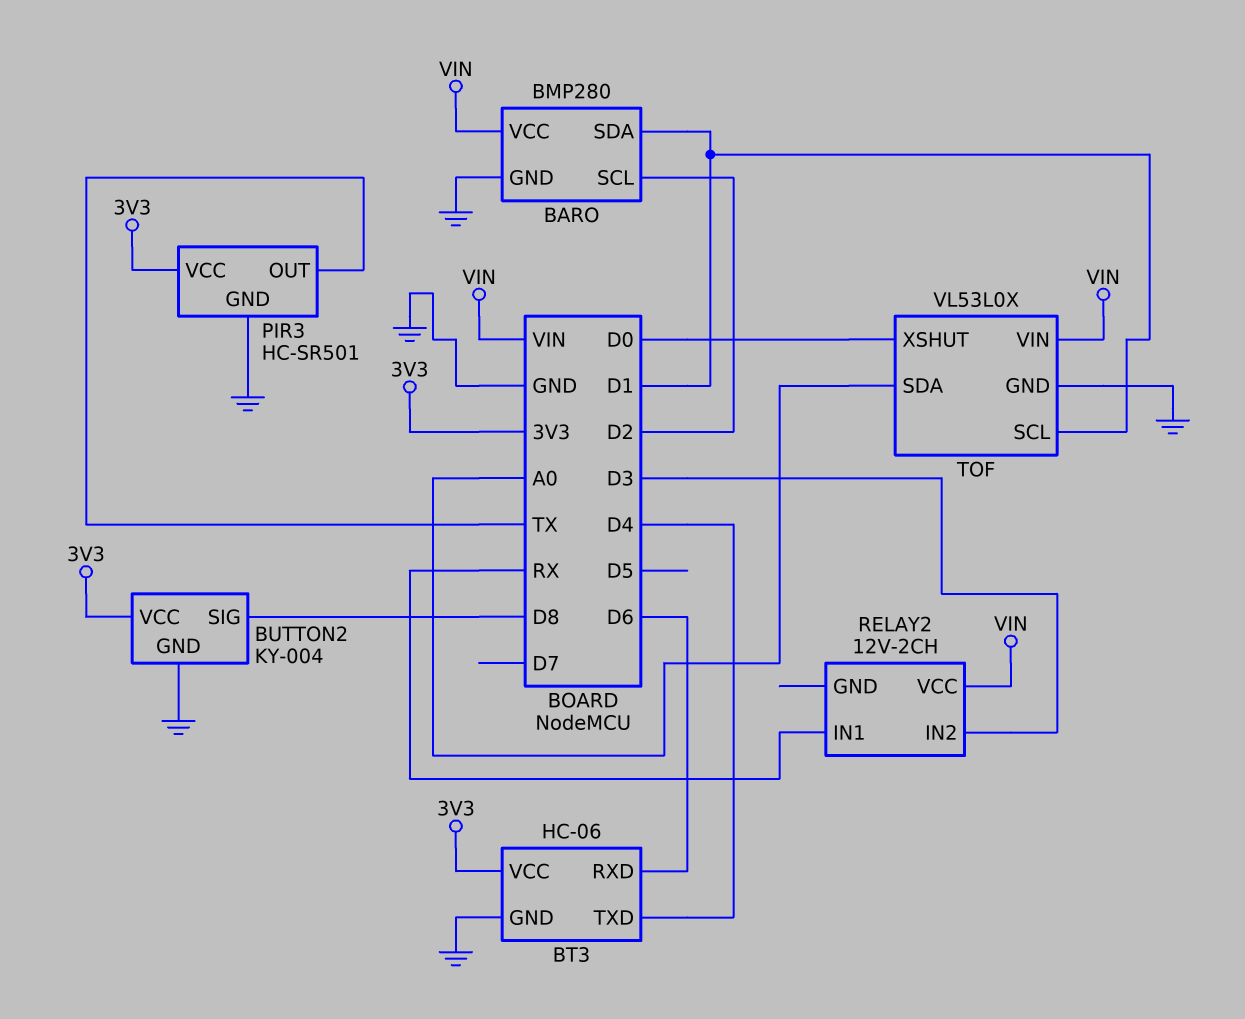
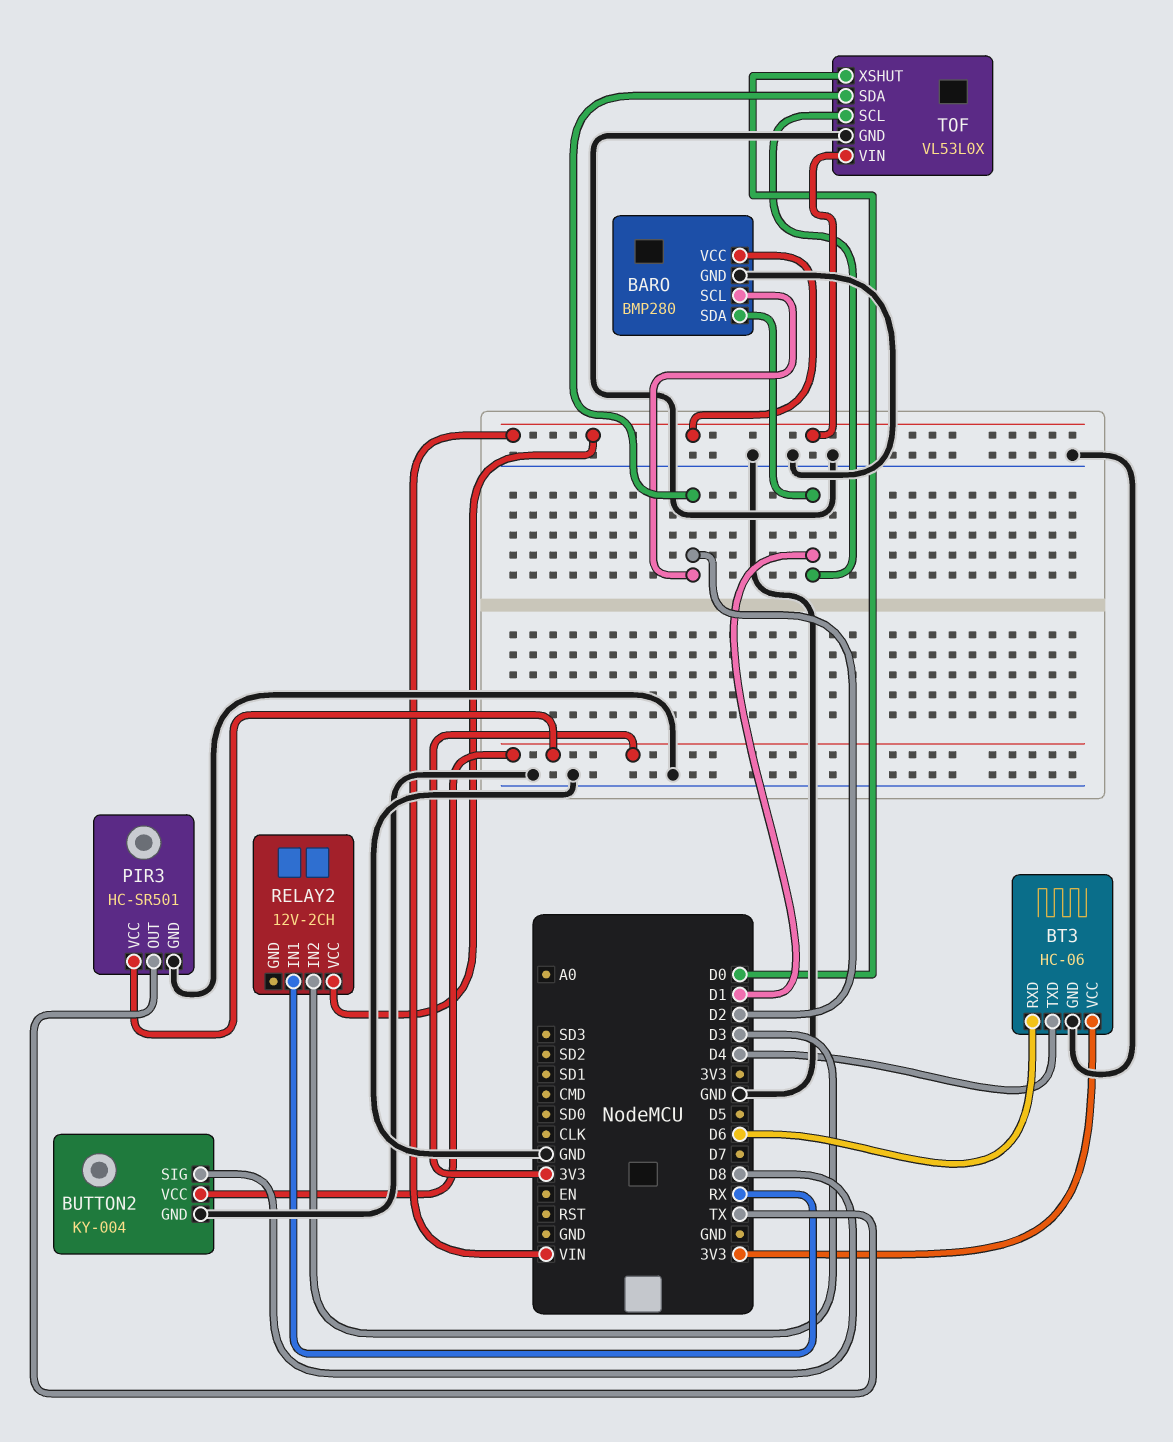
TOF pin SDA: A0 -> D2

